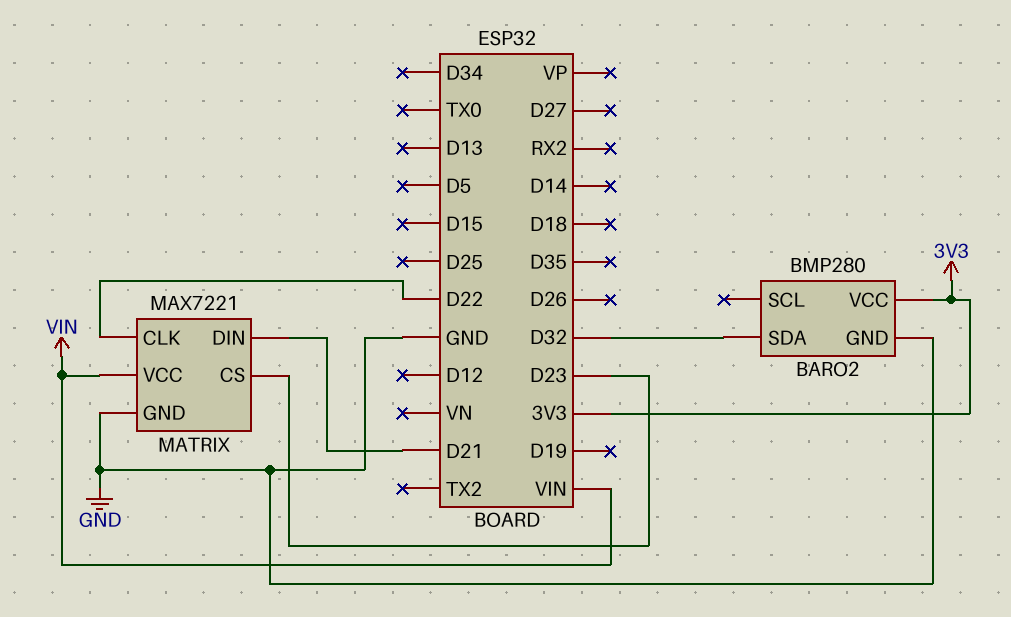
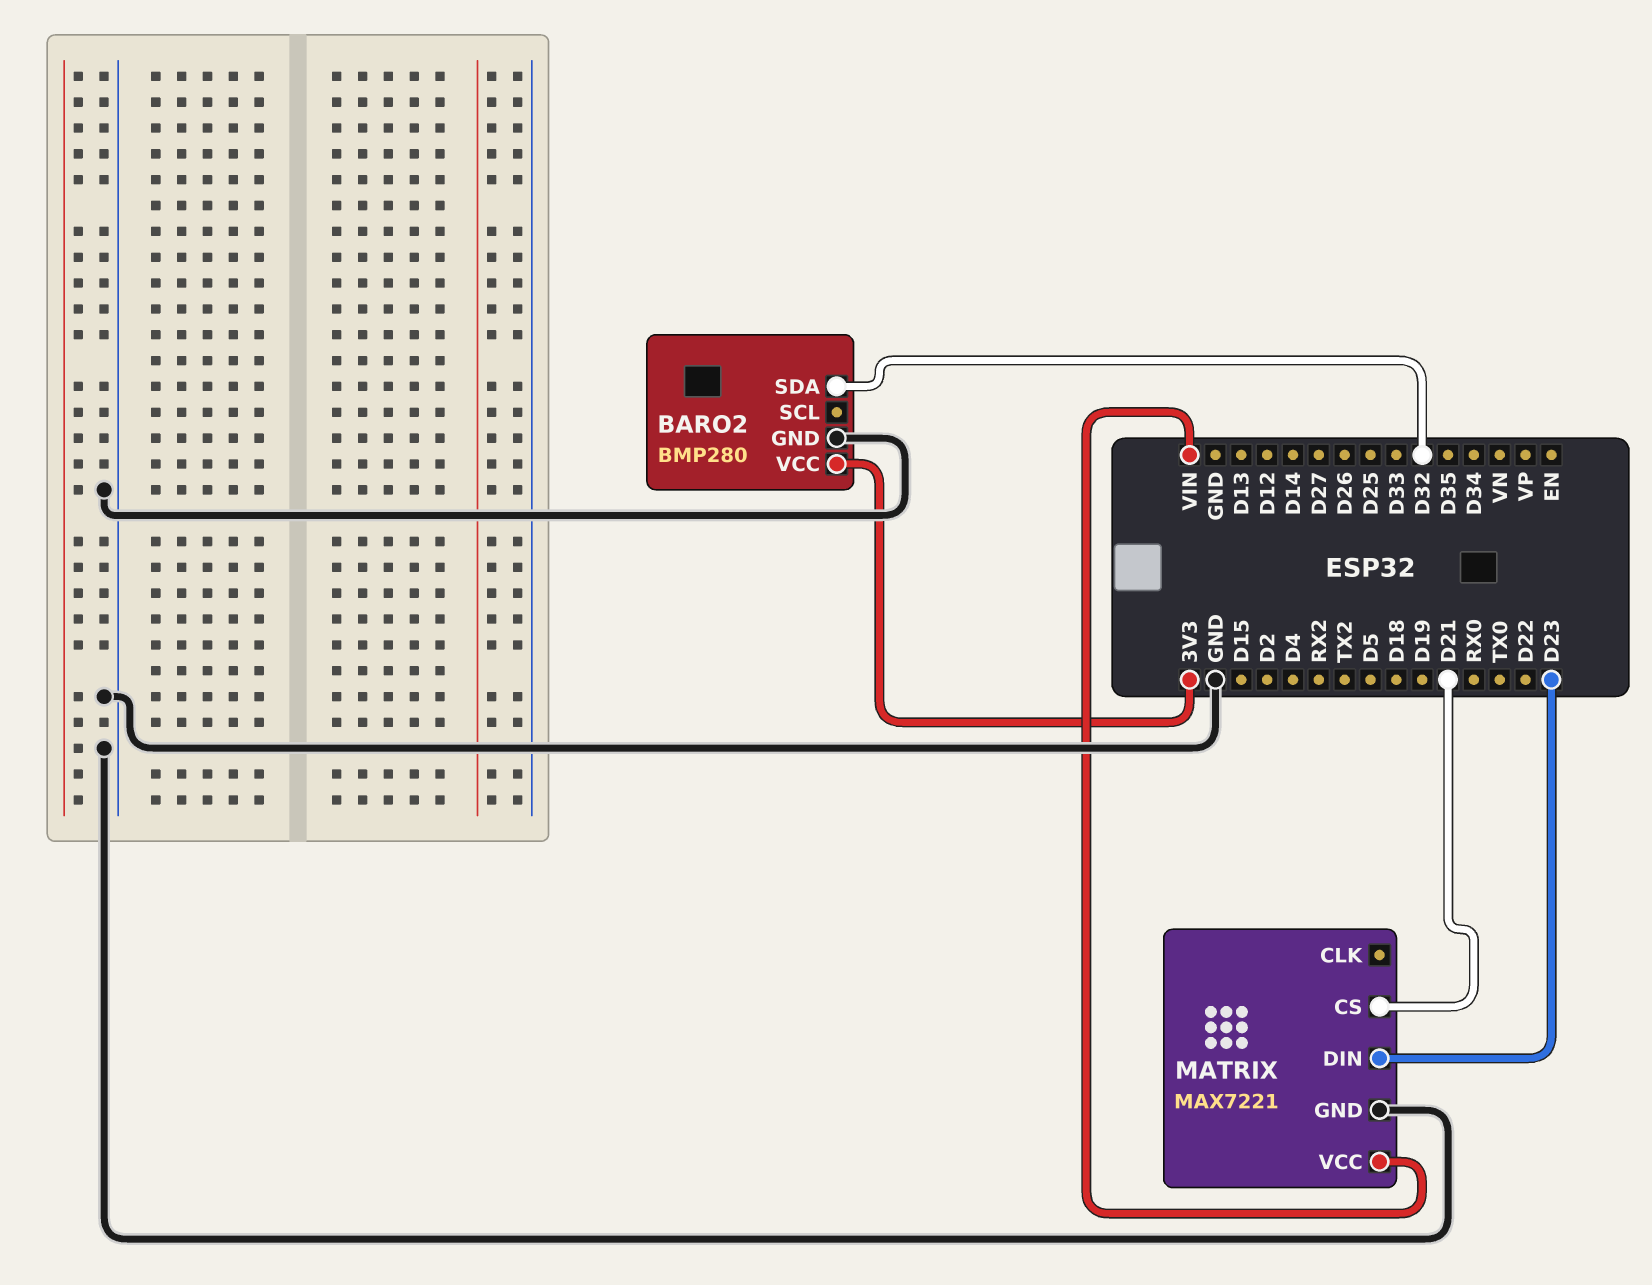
MATRIX pin CLK: D22 -> none
MATRIX pin CS: D23 -> D21
MATRIX pin DIN: D21 -> D23

